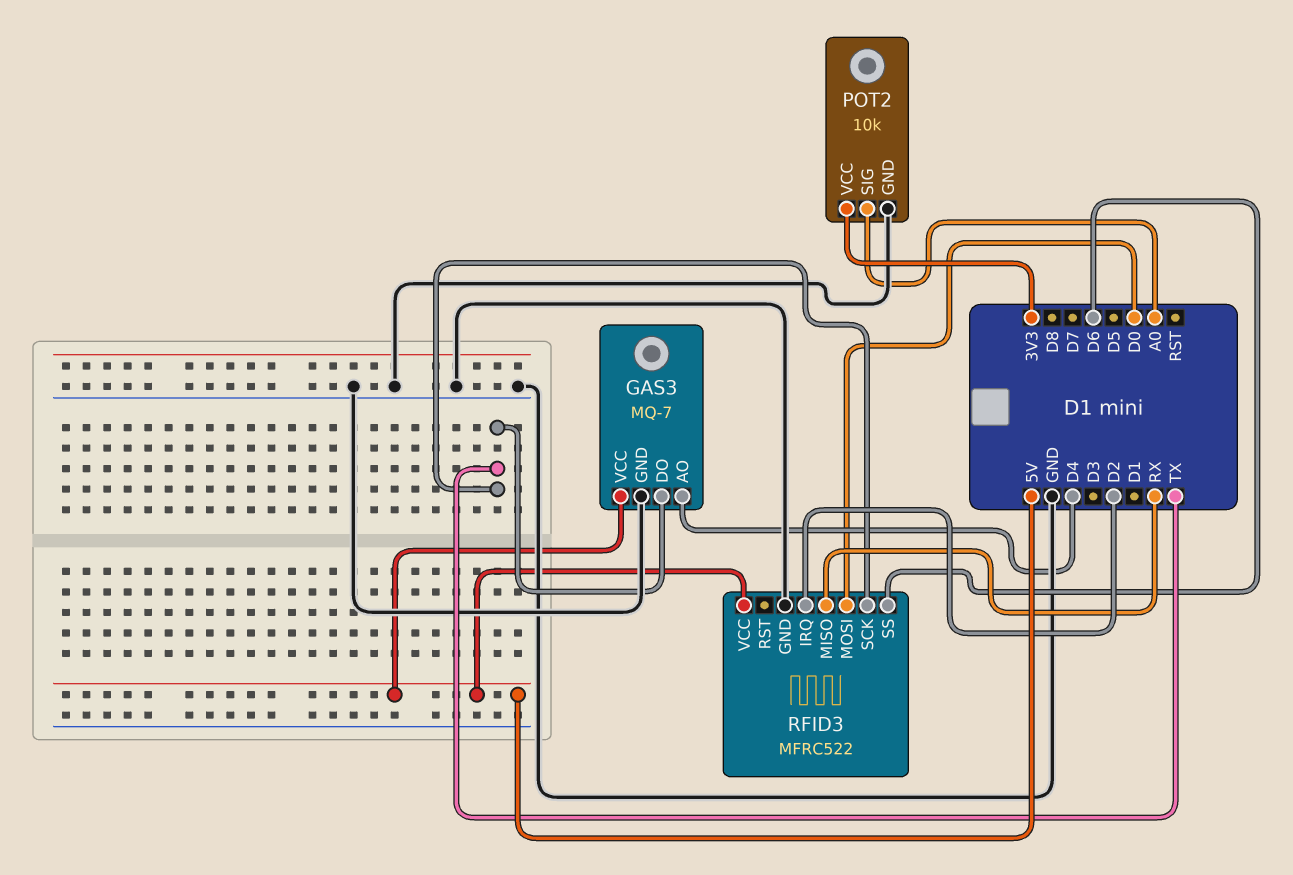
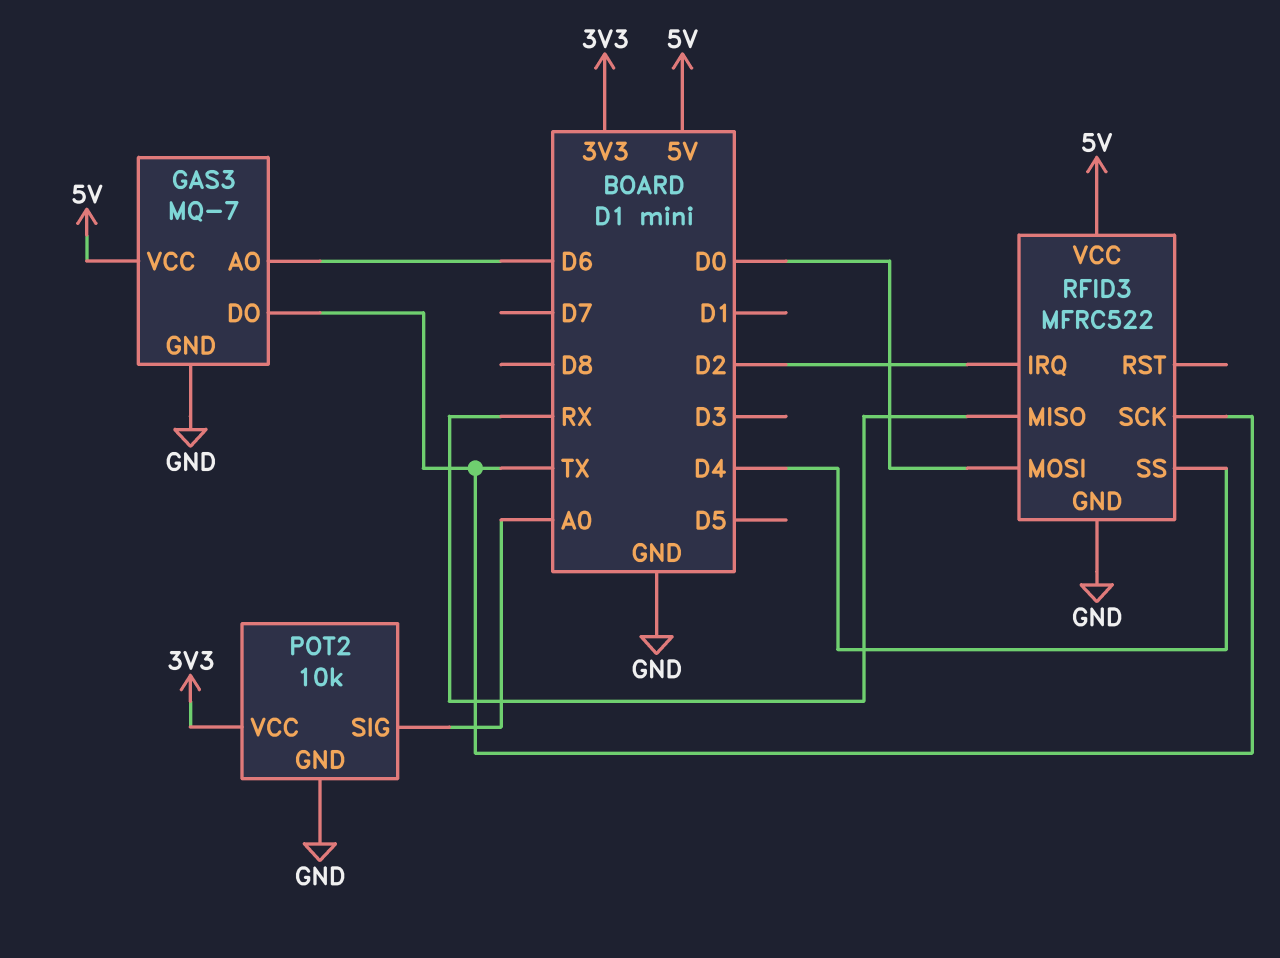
GAS3 pin AO: D4 -> D6
RFID3 pin SS: D6 -> D4

